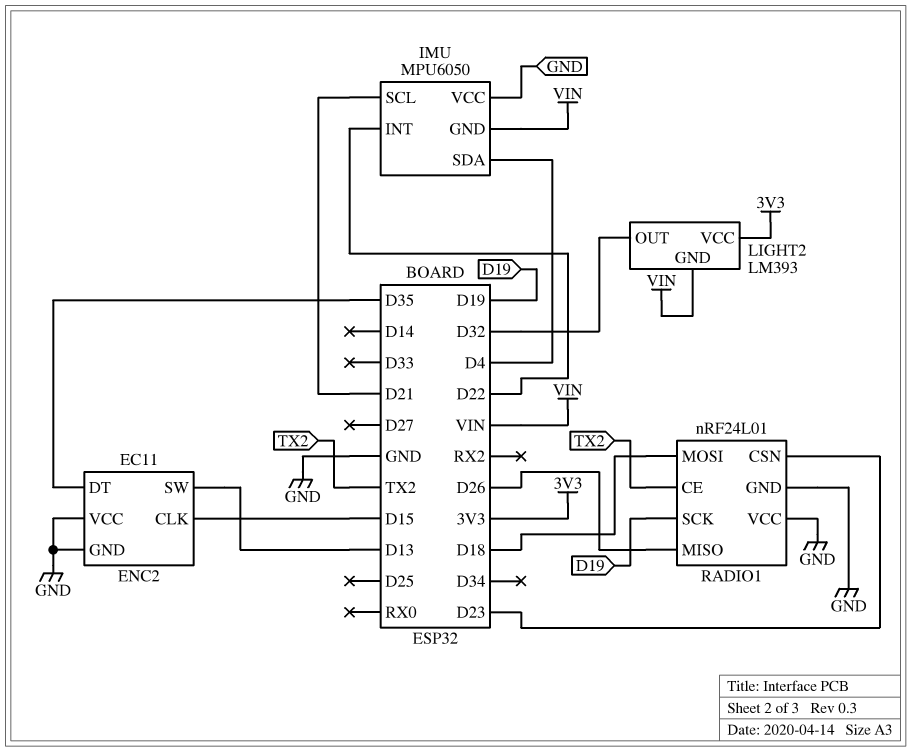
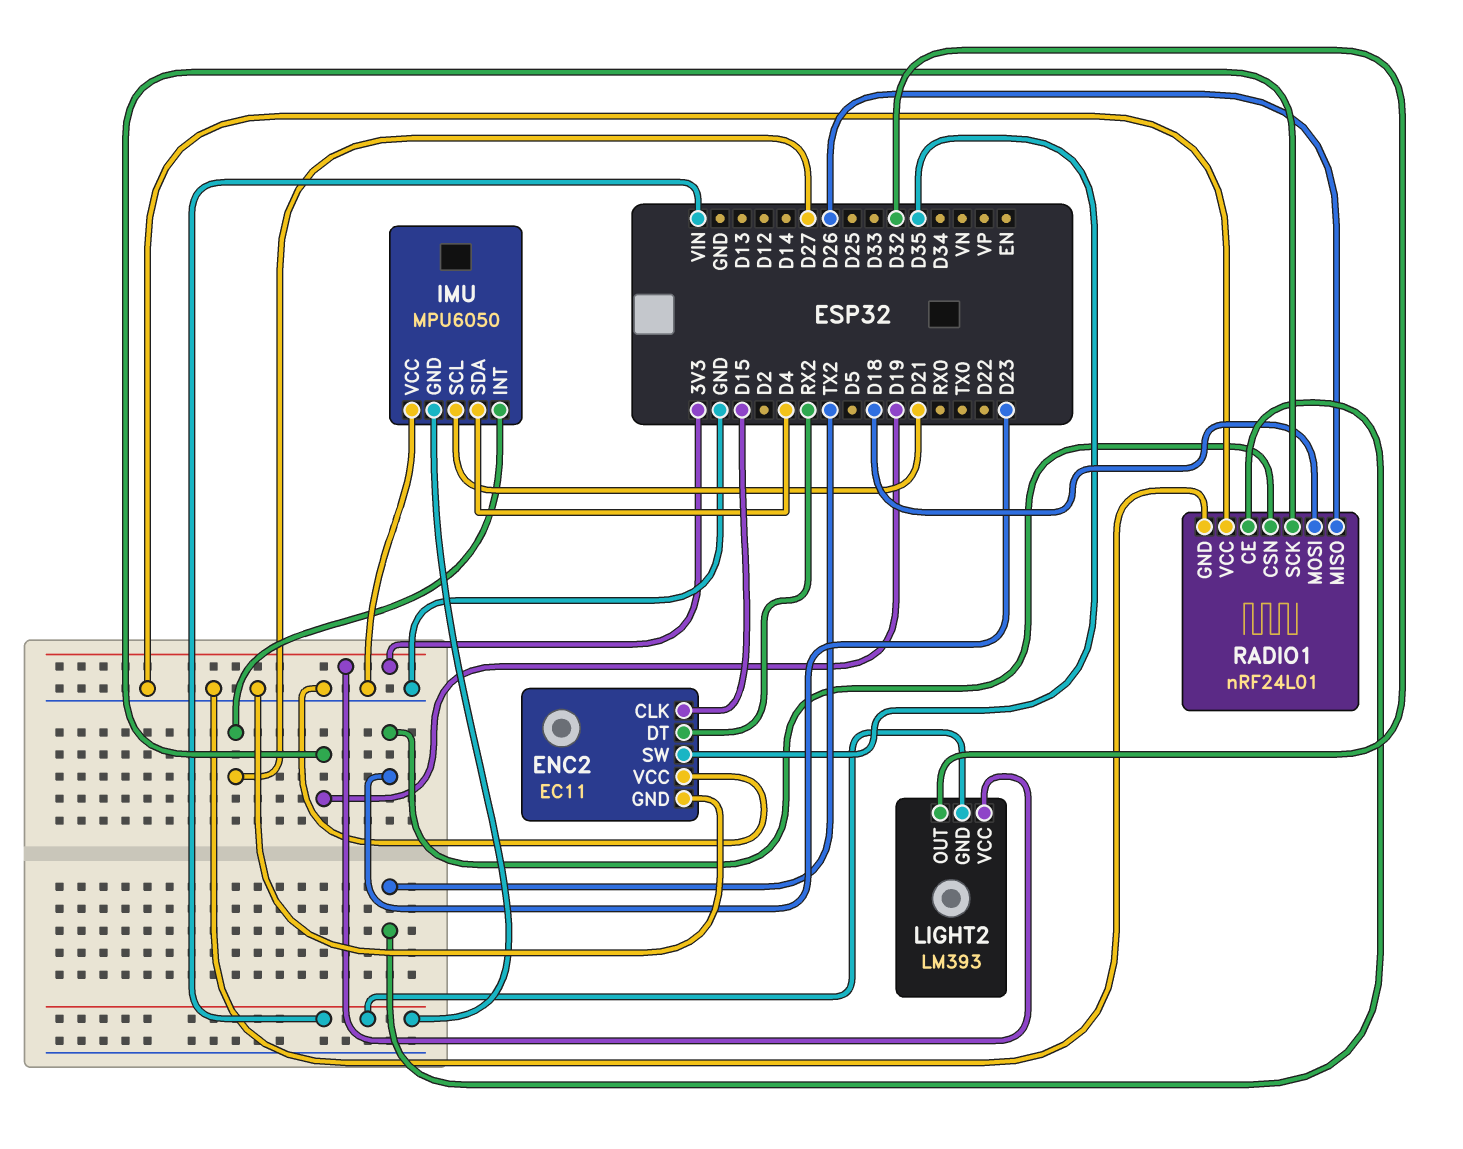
ENC2 pin DT: D35 -> RX2
ENC2 pin SW: D13 -> D35
IMU pin INT: D22 -> D27

